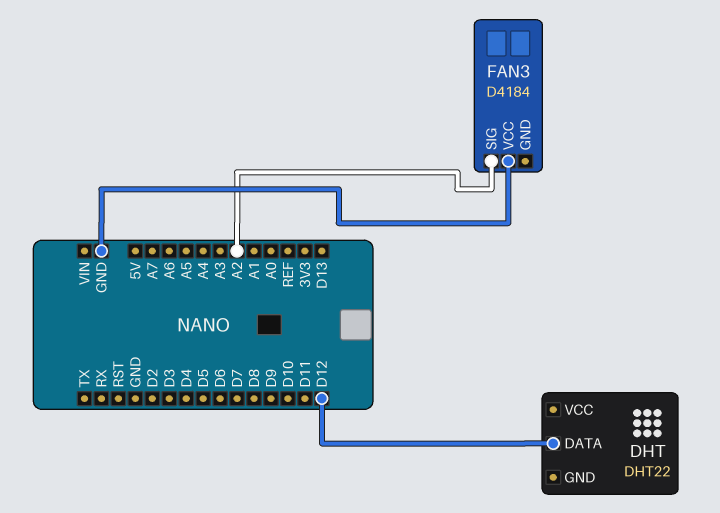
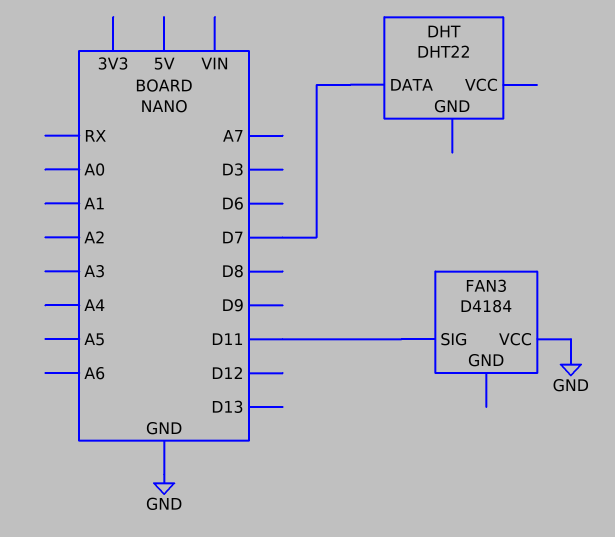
DHT pin DATA: D12 -> D7
FAN3 pin SIG: A2 -> D11

